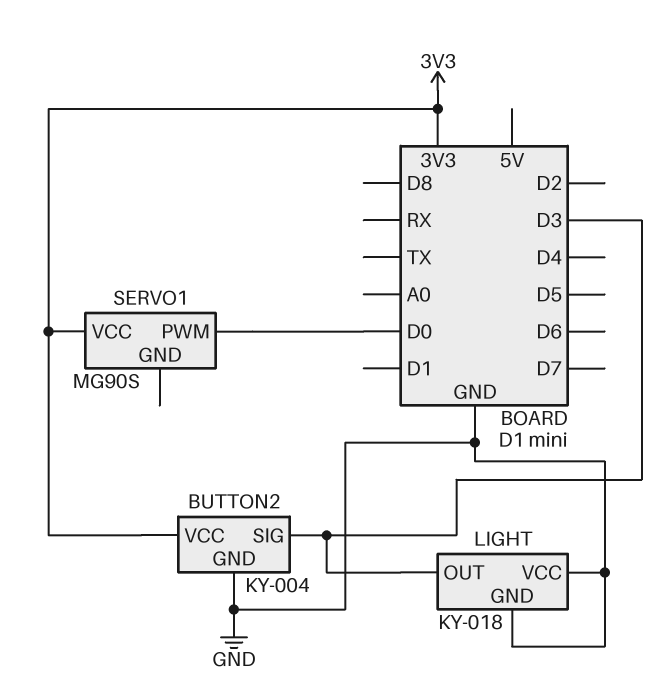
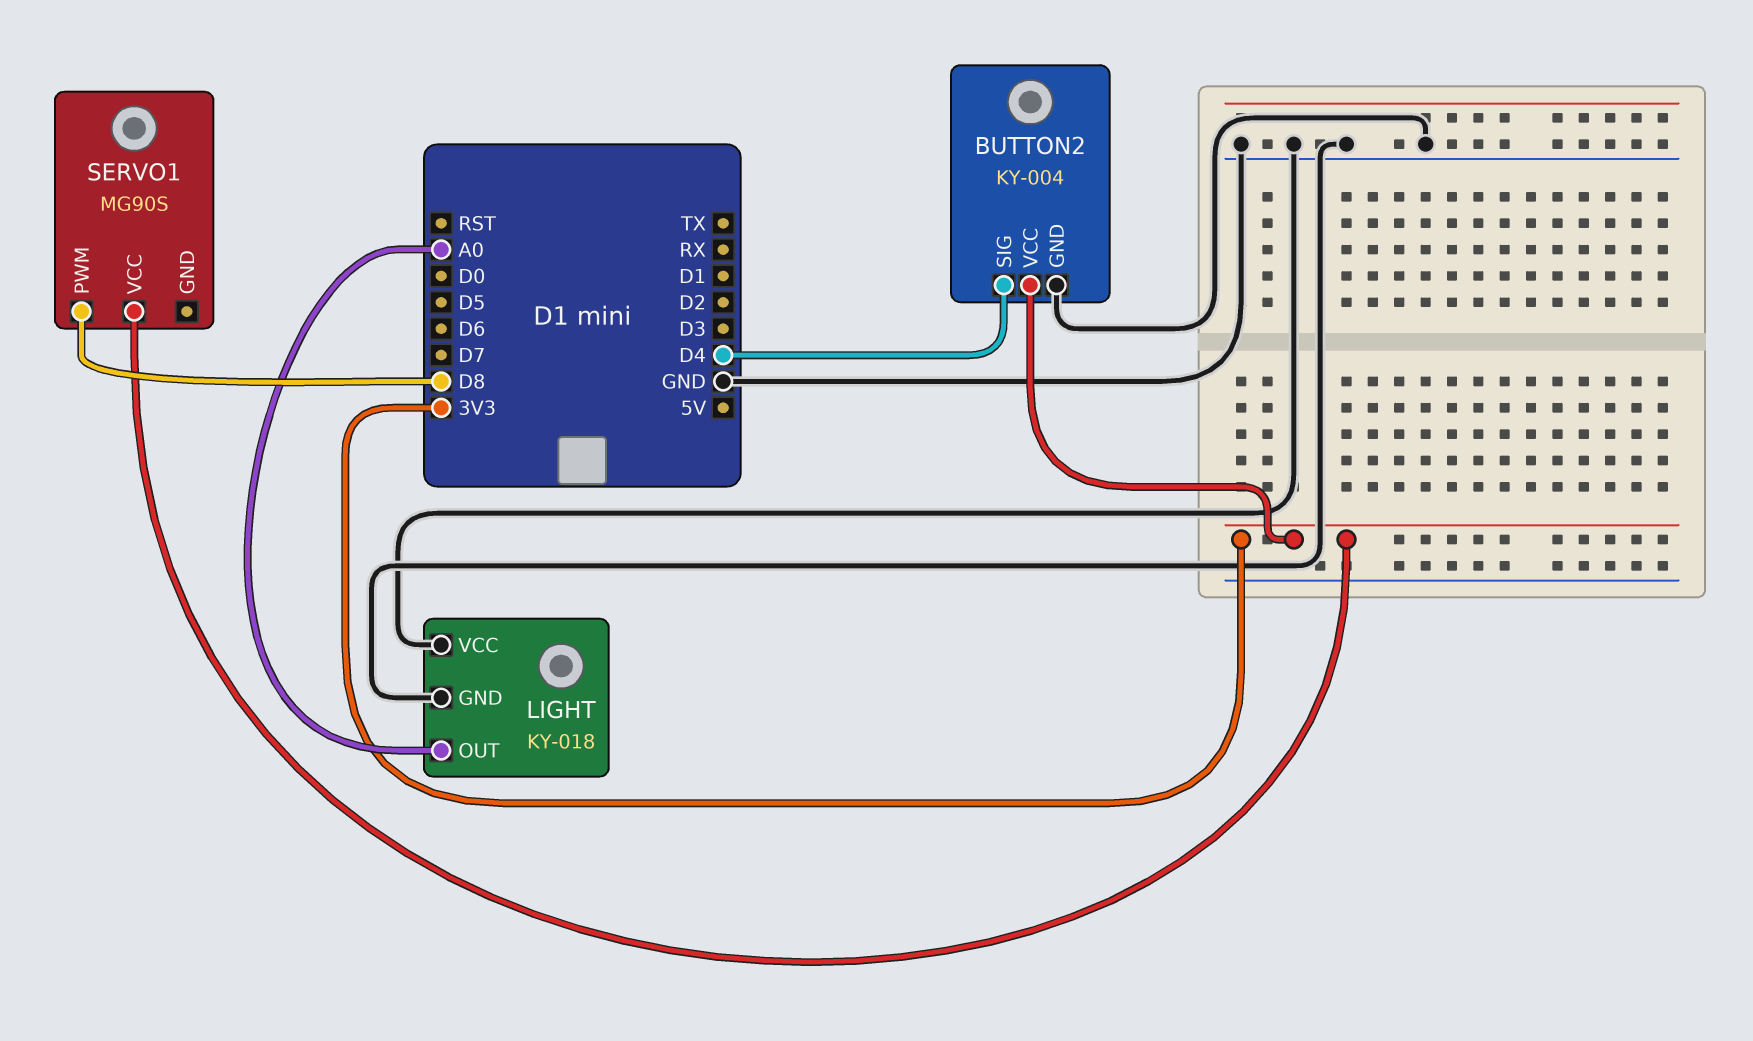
BUTTON2 pin SIG: D3 -> D4
LIGHT pin OUT: D3 -> A0
SERVO1 pin PWM: D0 -> D8

